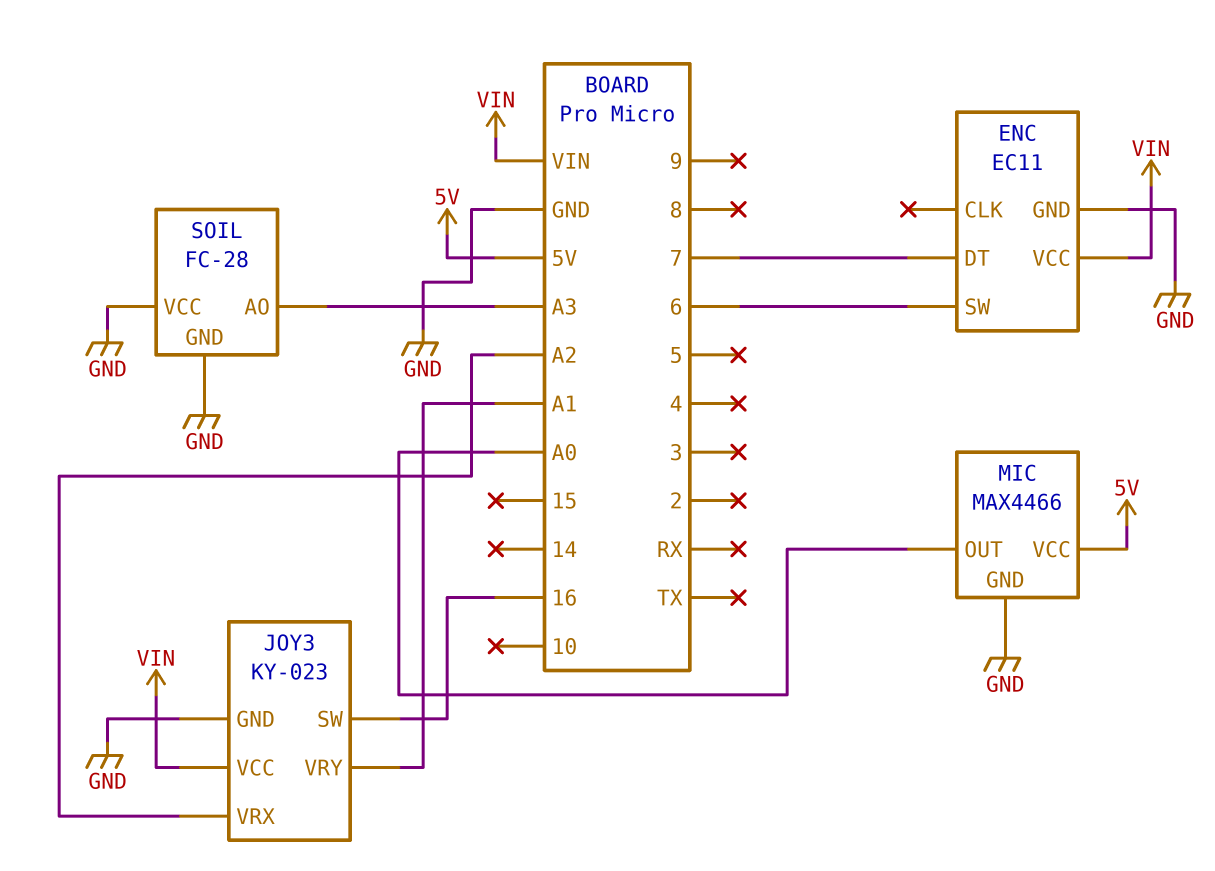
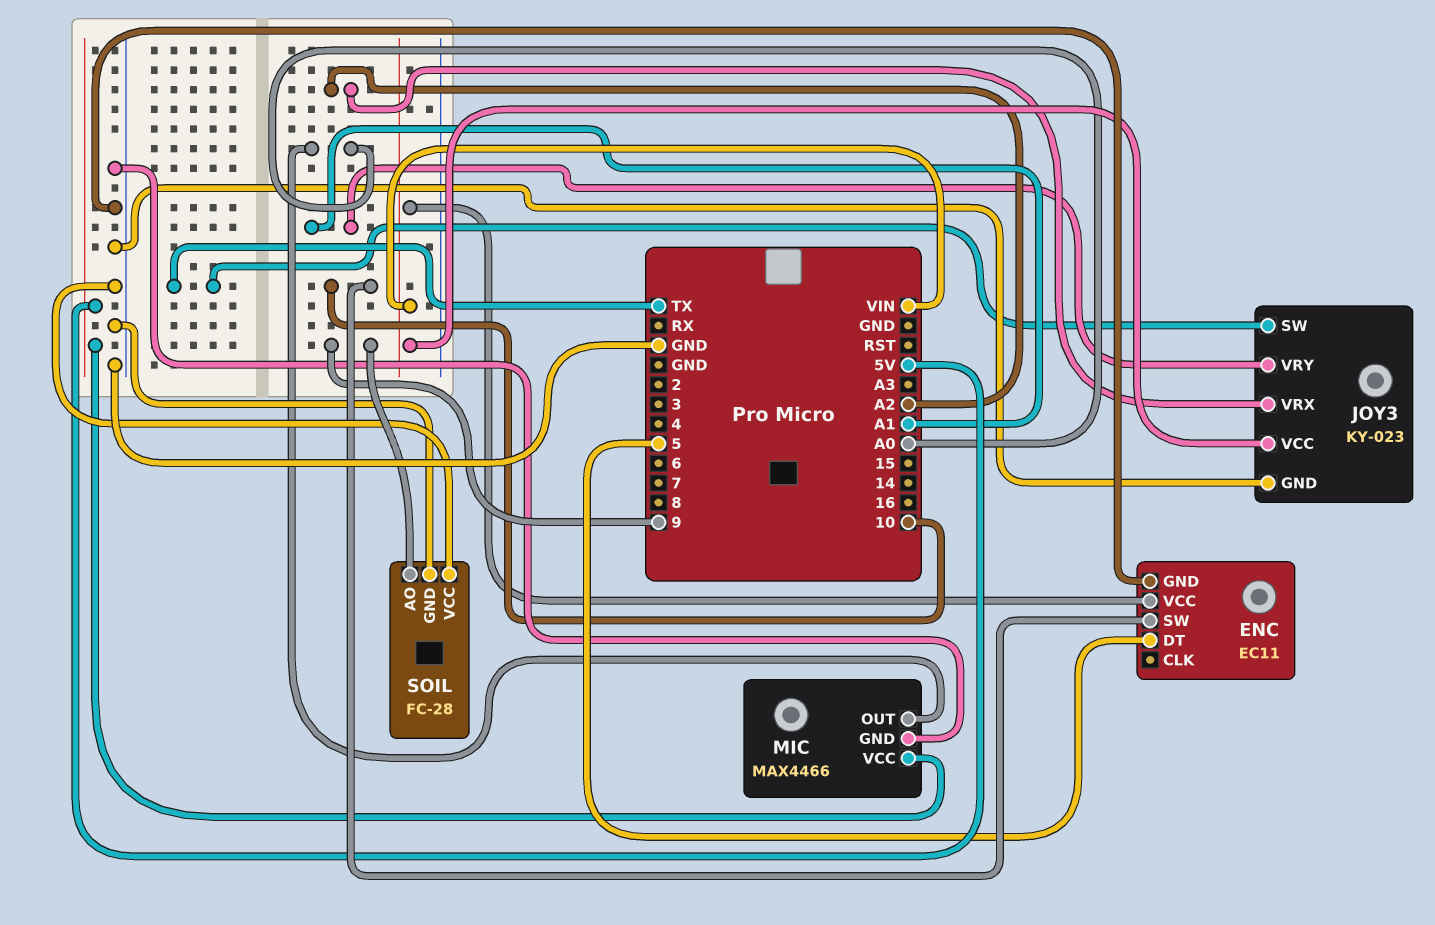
ENC pin DT: 7 -> 5
ENC pin SW: 6 -> 10
JOY3 pin SW: 16 -> TX
SOIL pin AO: A3 -> 9

